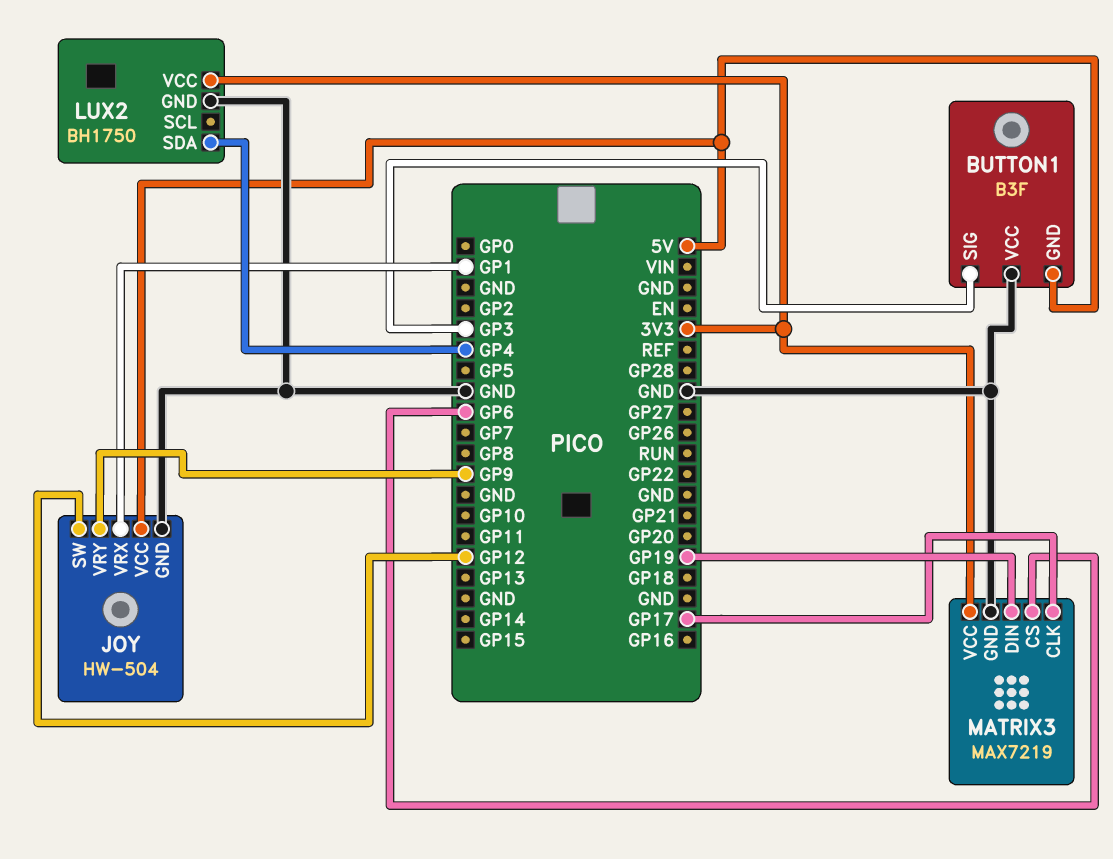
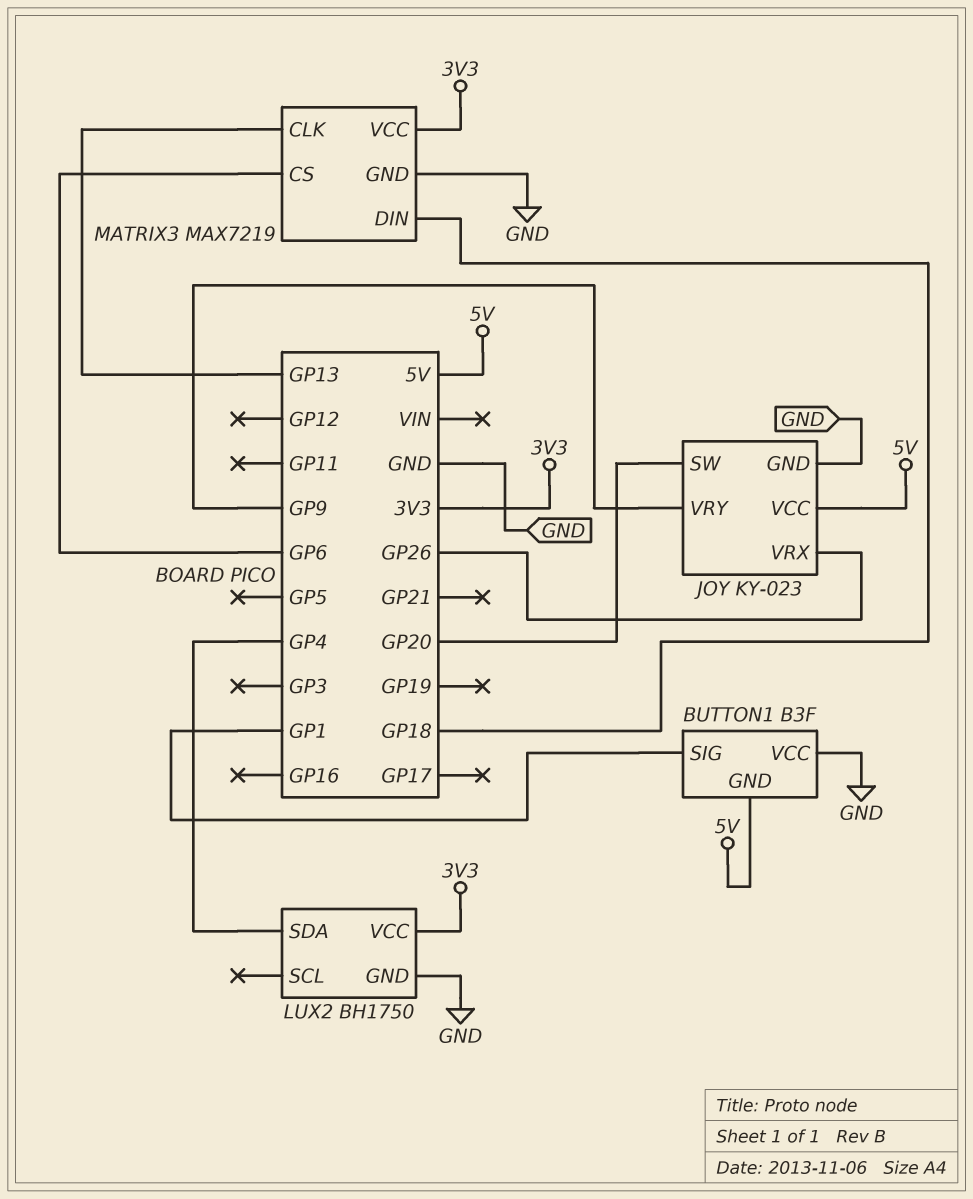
BUTTON1 pin SIG: GP3 -> GP1
JOY: HW-504 -> KY-023
JOY pin SW: GP12 -> GP20
JOY pin VRX: GP1 -> GP26
MATRIX3 pin CLK: GP17 -> GP13
MATRIX3 pin DIN: GP19 -> GP18

